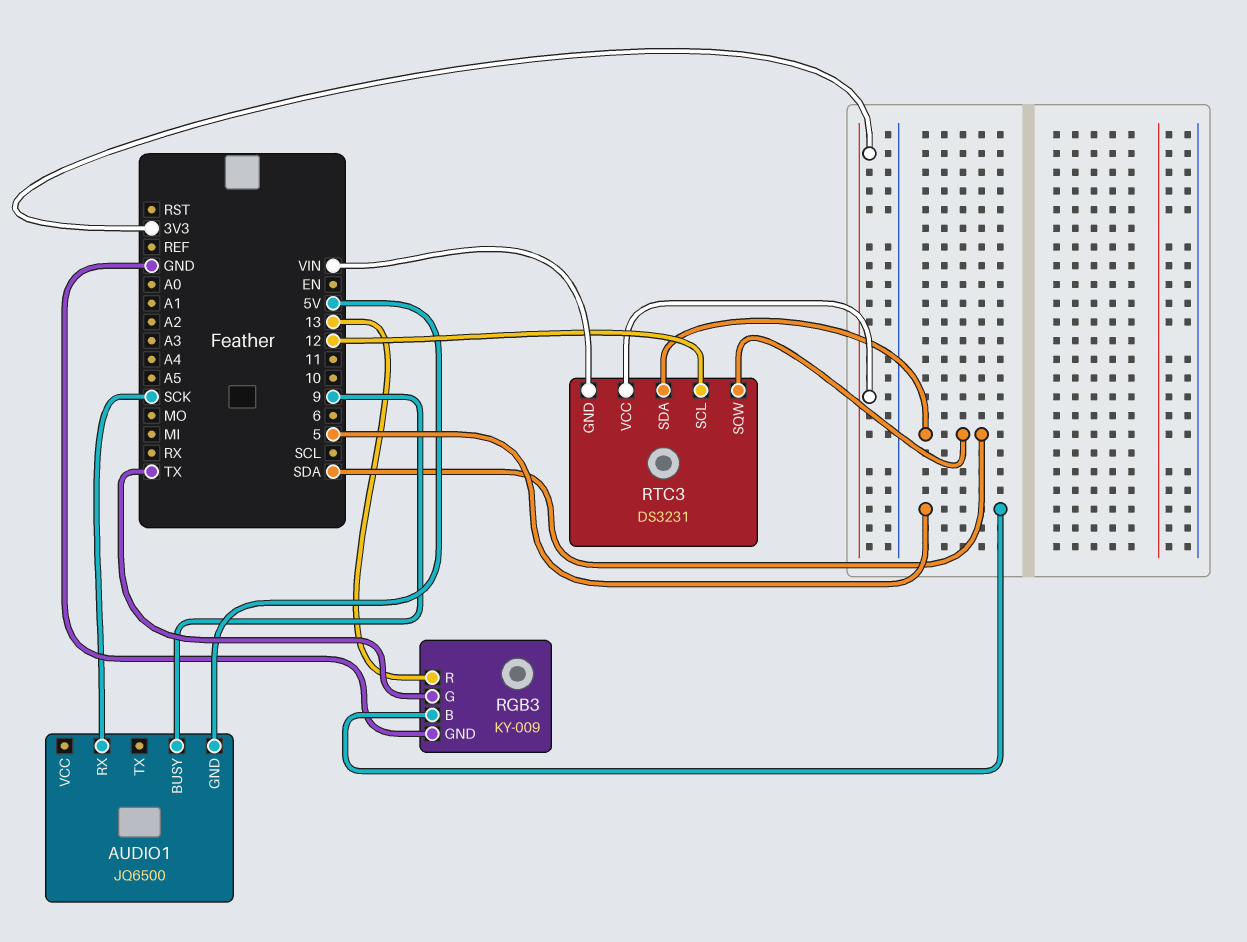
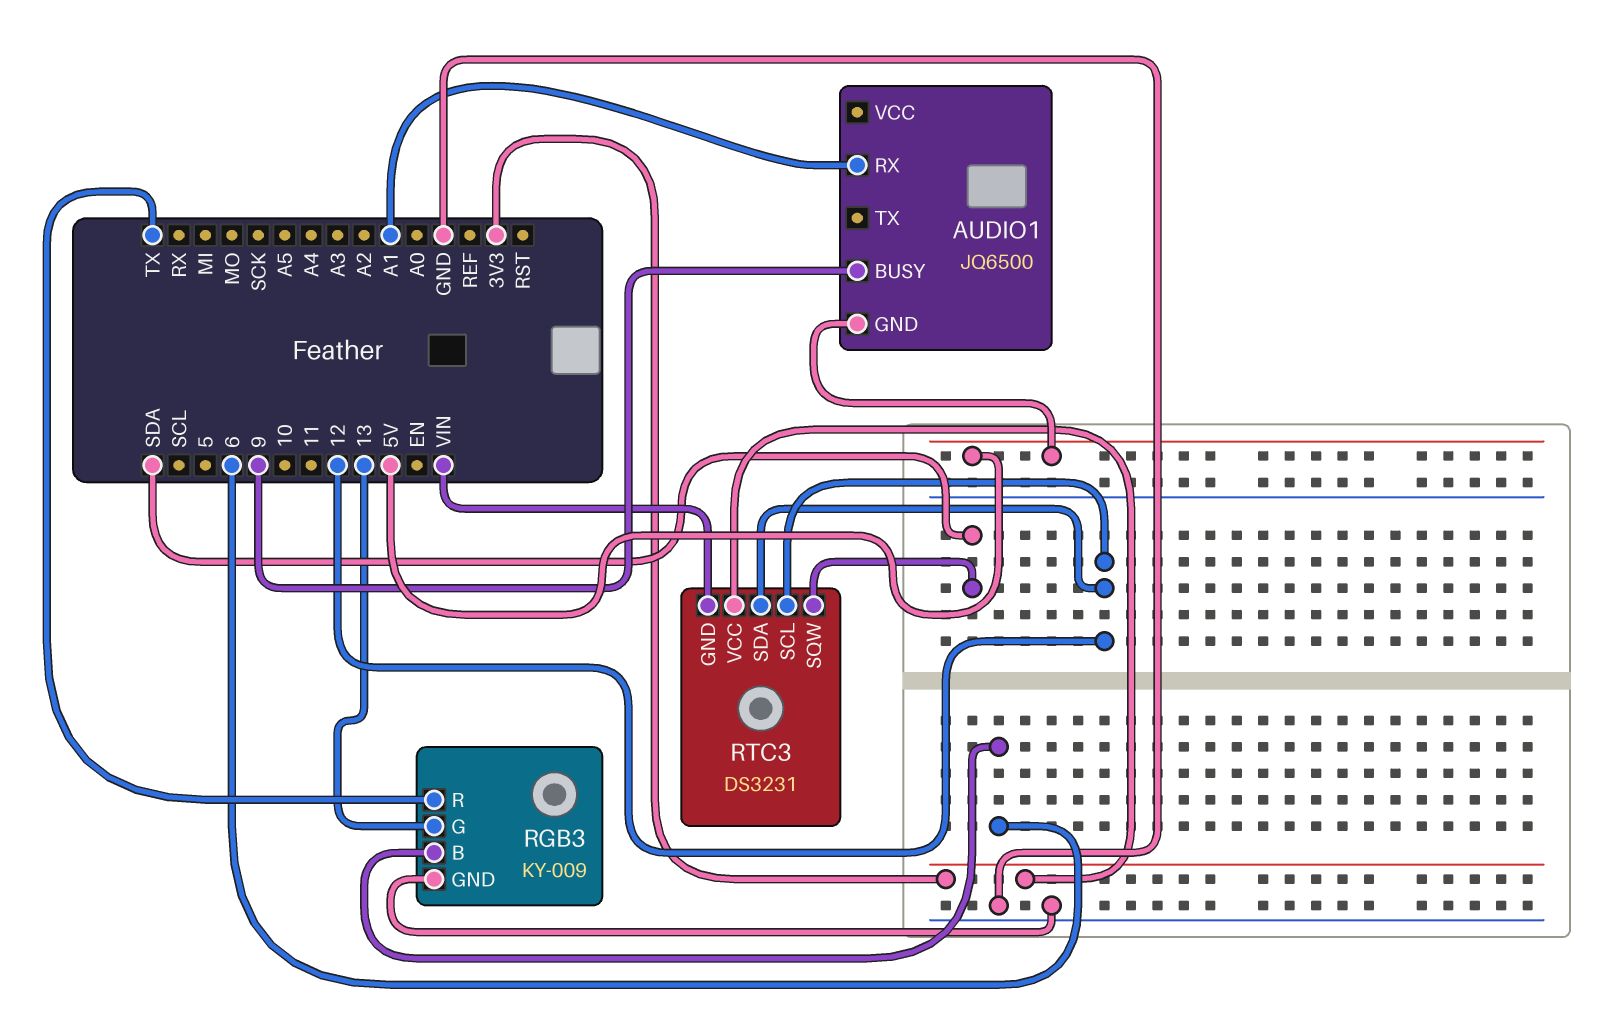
AUDIO1 pin RX: SCK -> A1
RGB3 pin B: 5 -> 6
RGB3 pin G: TX -> 13
RGB3 pin R: 13 -> TX
RTC3 pin SDA: SDA -> 12

